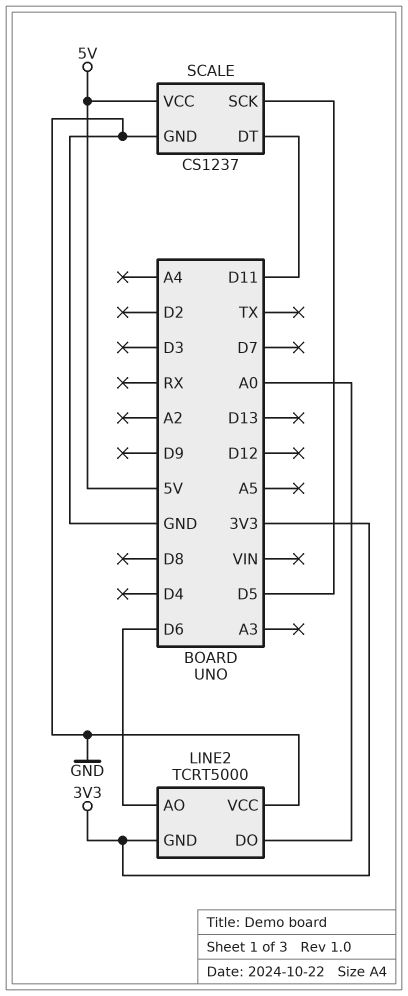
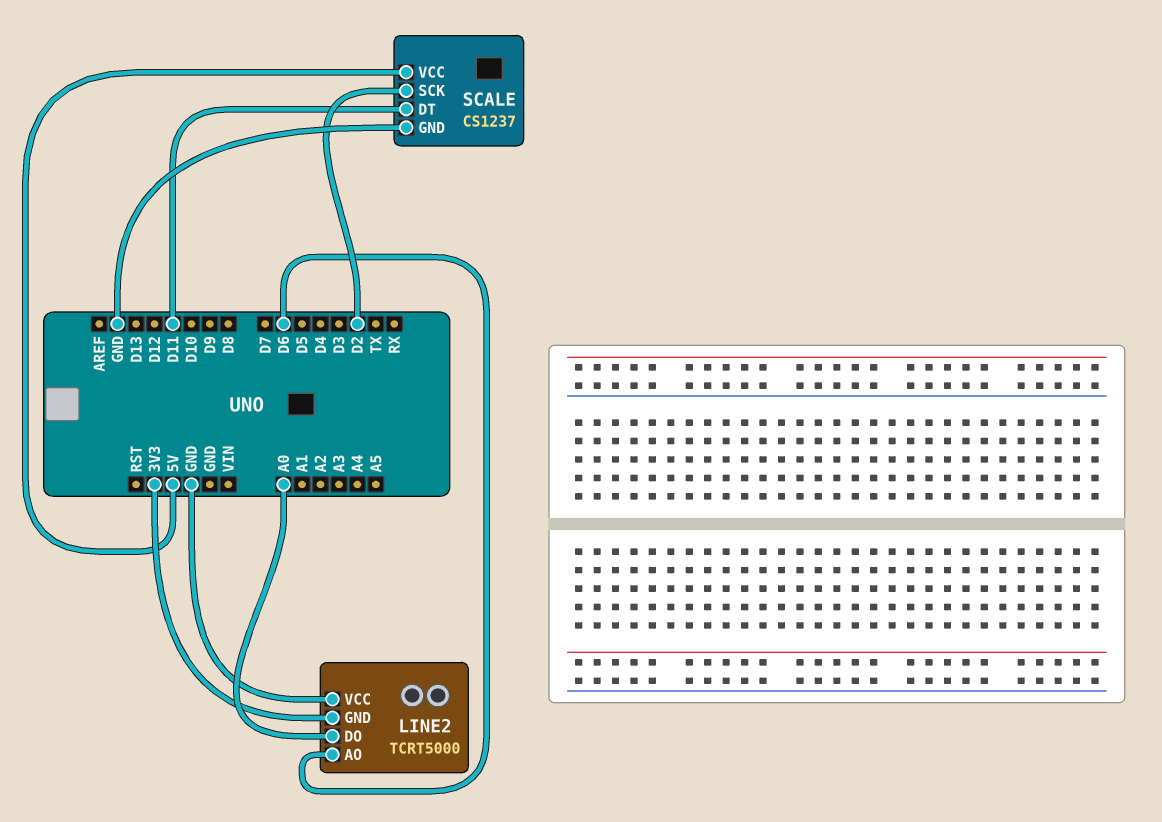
SCALE pin SCK: D5 -> D2

